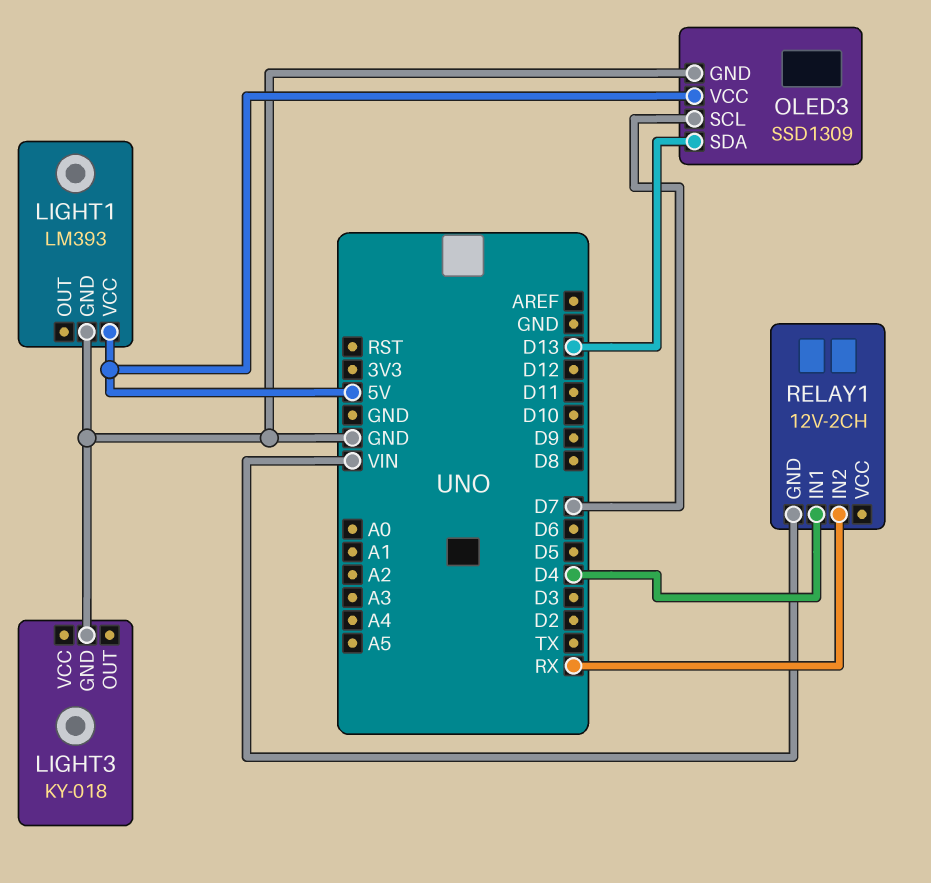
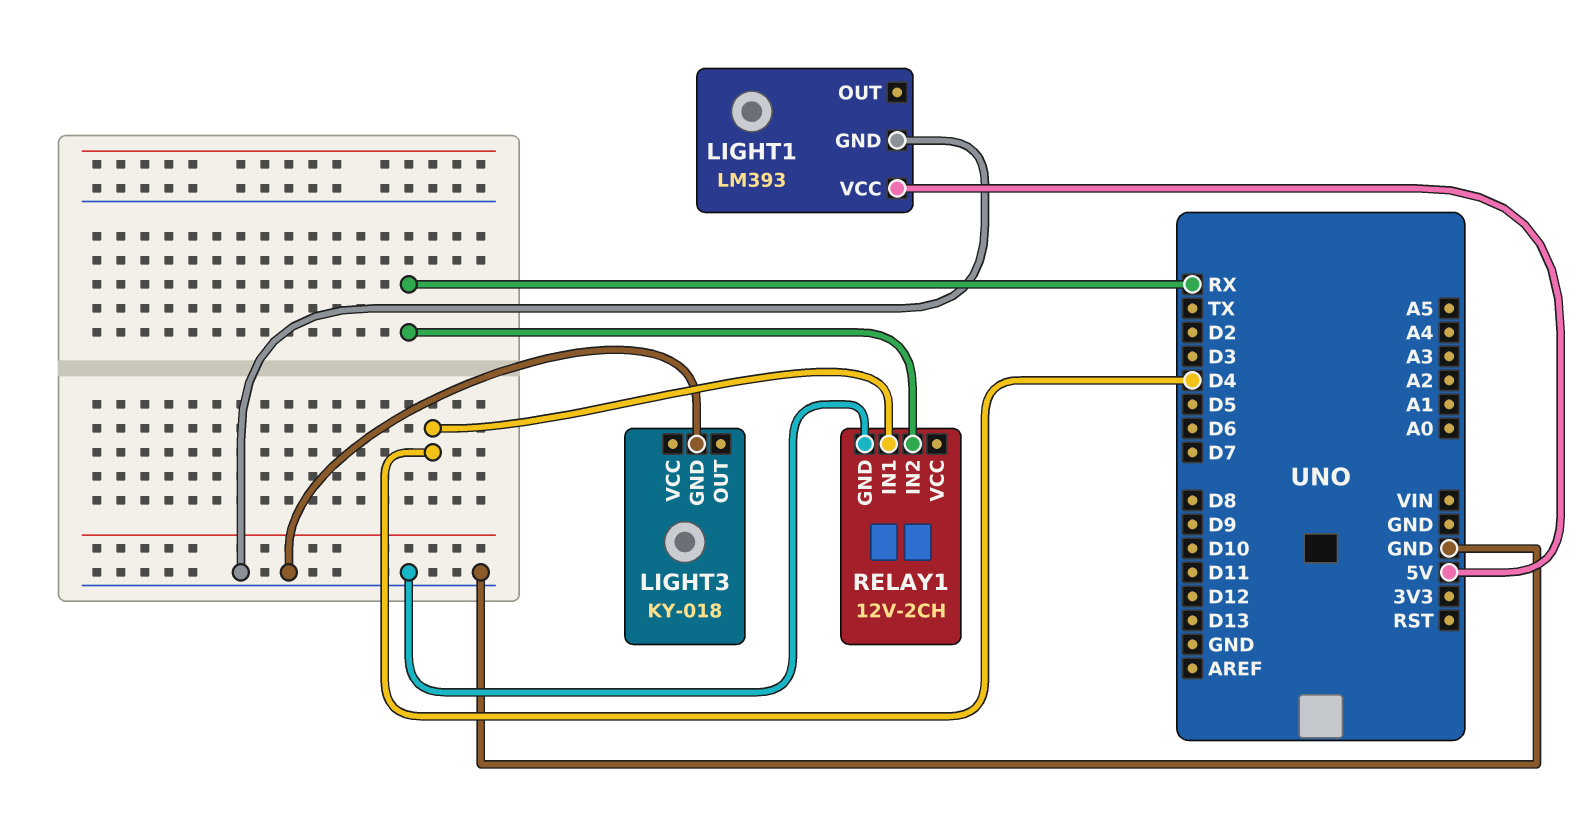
OLED3: SSD1309 -> none
OLED3 pin GND: GND -> none
OLED3 pin SCL: D7 -> none
OLED3 pin SDA: D13 -> none
OLED3 pin VCC: 5V -> none
RELAY1 pin GND: VIN -> GND

